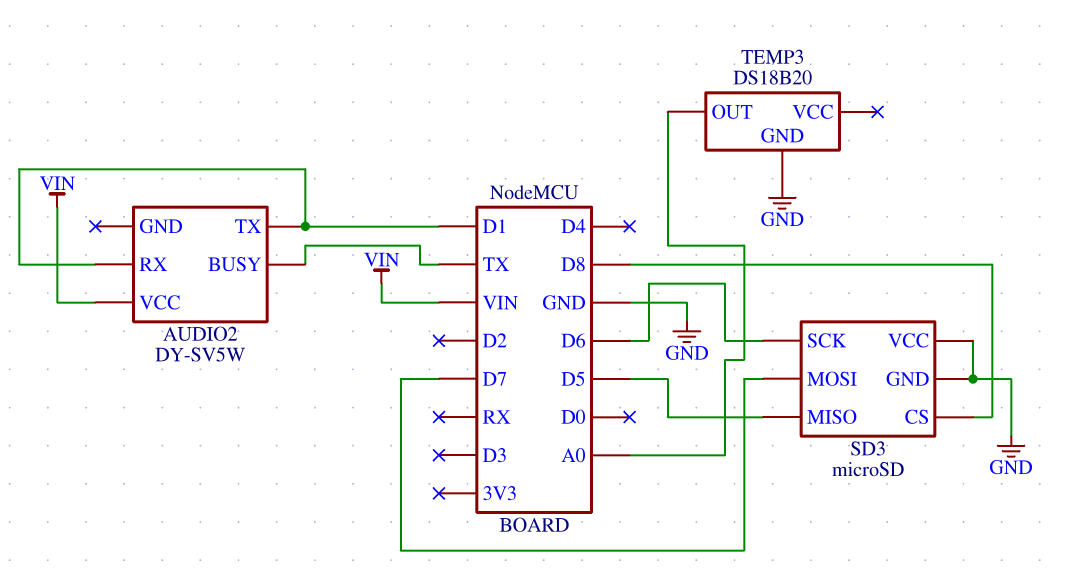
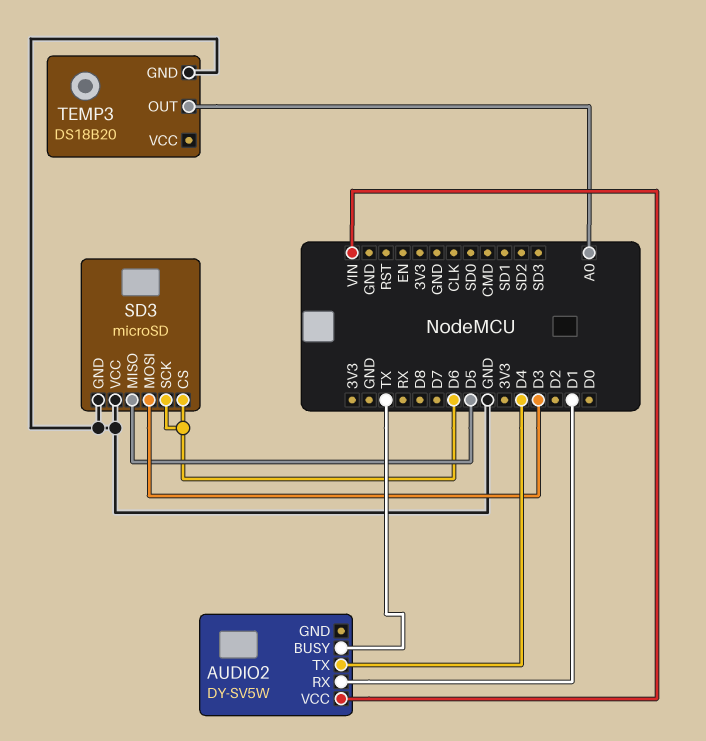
AUDIO2 pin TX: D1 -> D4
SD3 pin CS: D8 -> D6
SD3 pin MOSI: D7 -> D3

